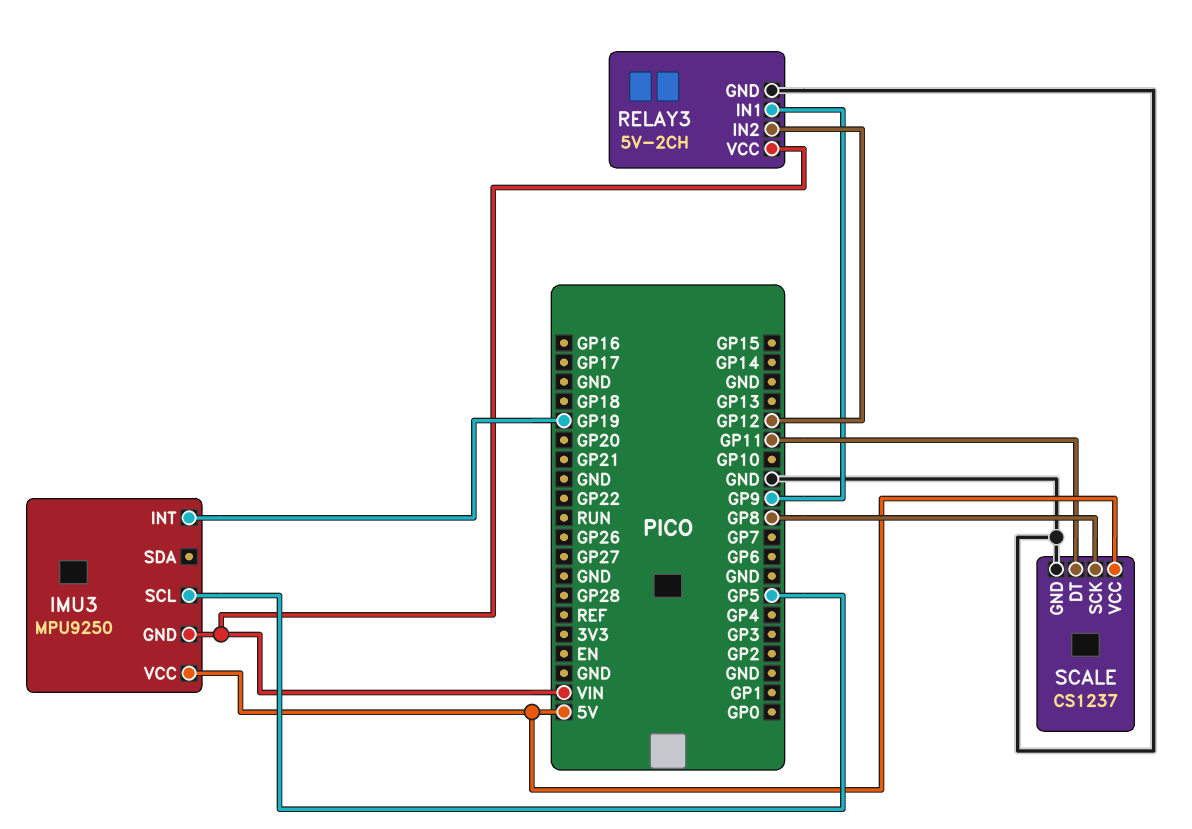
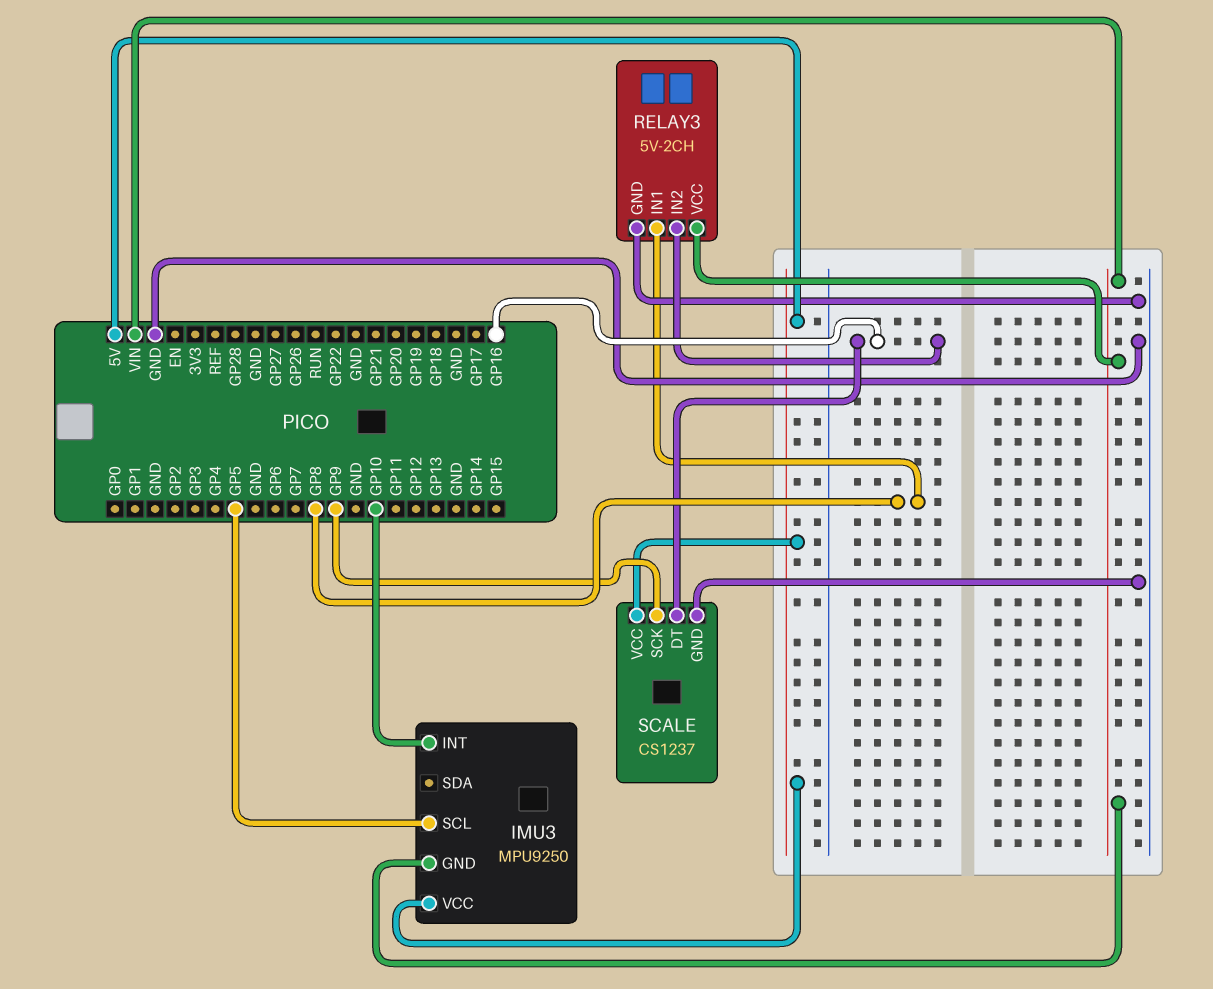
IMU3 pin INT: GP19 -> GP10
RELAY3 pin IN1: GP9 -> GP8
RELAY3 pin IN2: GP12 -> GP16
SCALE pin DT: GP11 -> GP16
SCALE pin SCK: GP8 -> GP9

